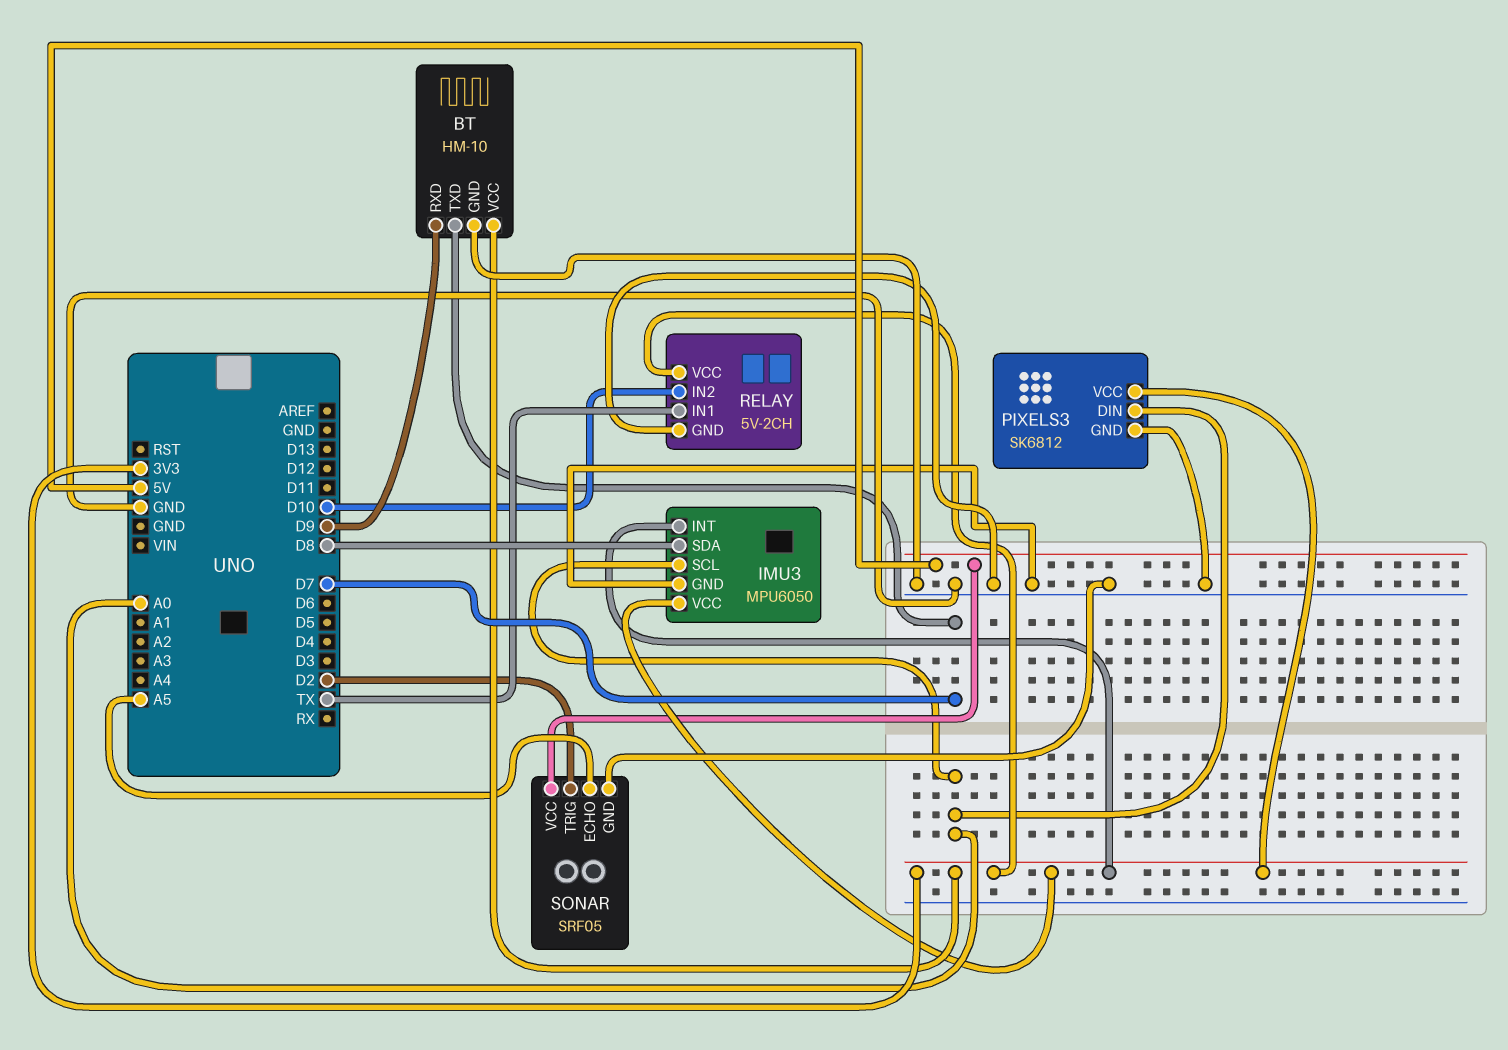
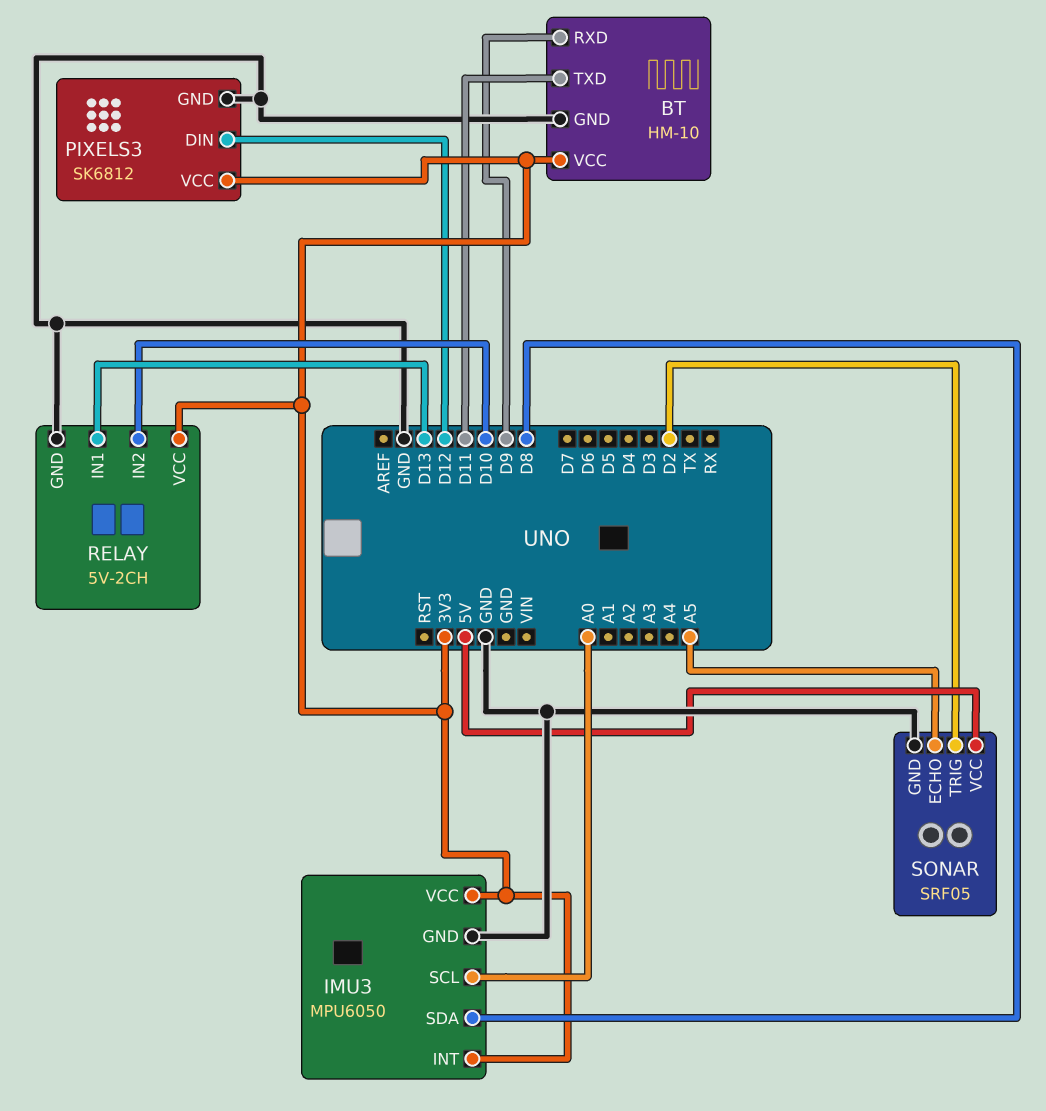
BT pin TXD: D7 -> D11
PIXELS3 pin DIN: A0 -> D12
RELAY pin IN1: TX -> D13

